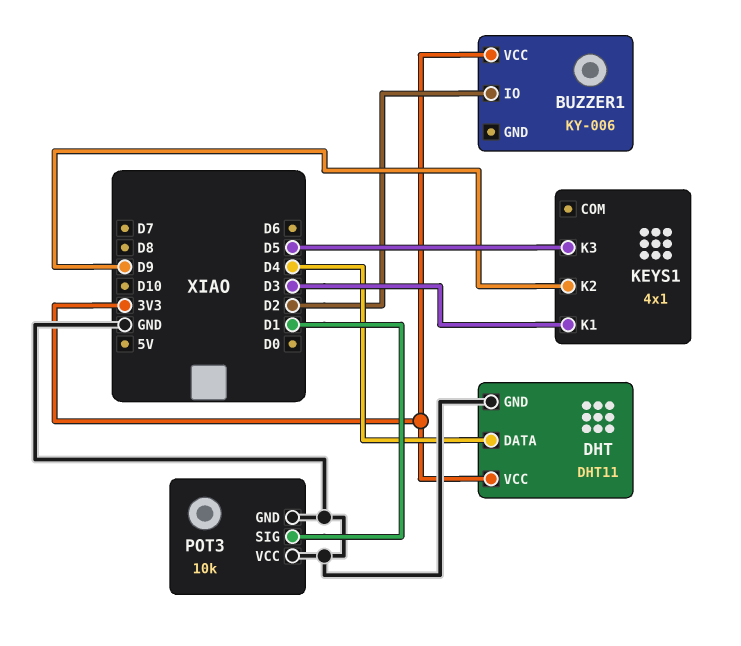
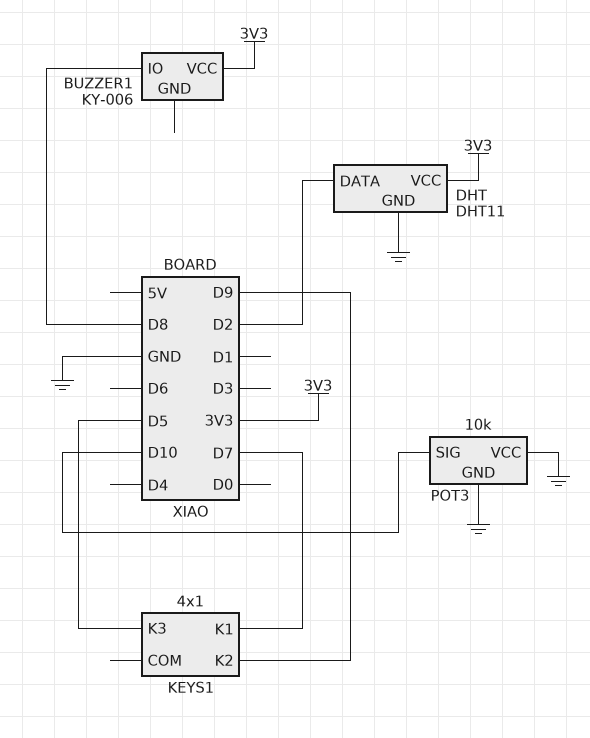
BUZZER1 pin IO: D2 -> D8
DHT pin DATA: D4 -> D2
KEYS1 pin K1: D3 -> D7
POT3 pin SIG: D1 -> D10

